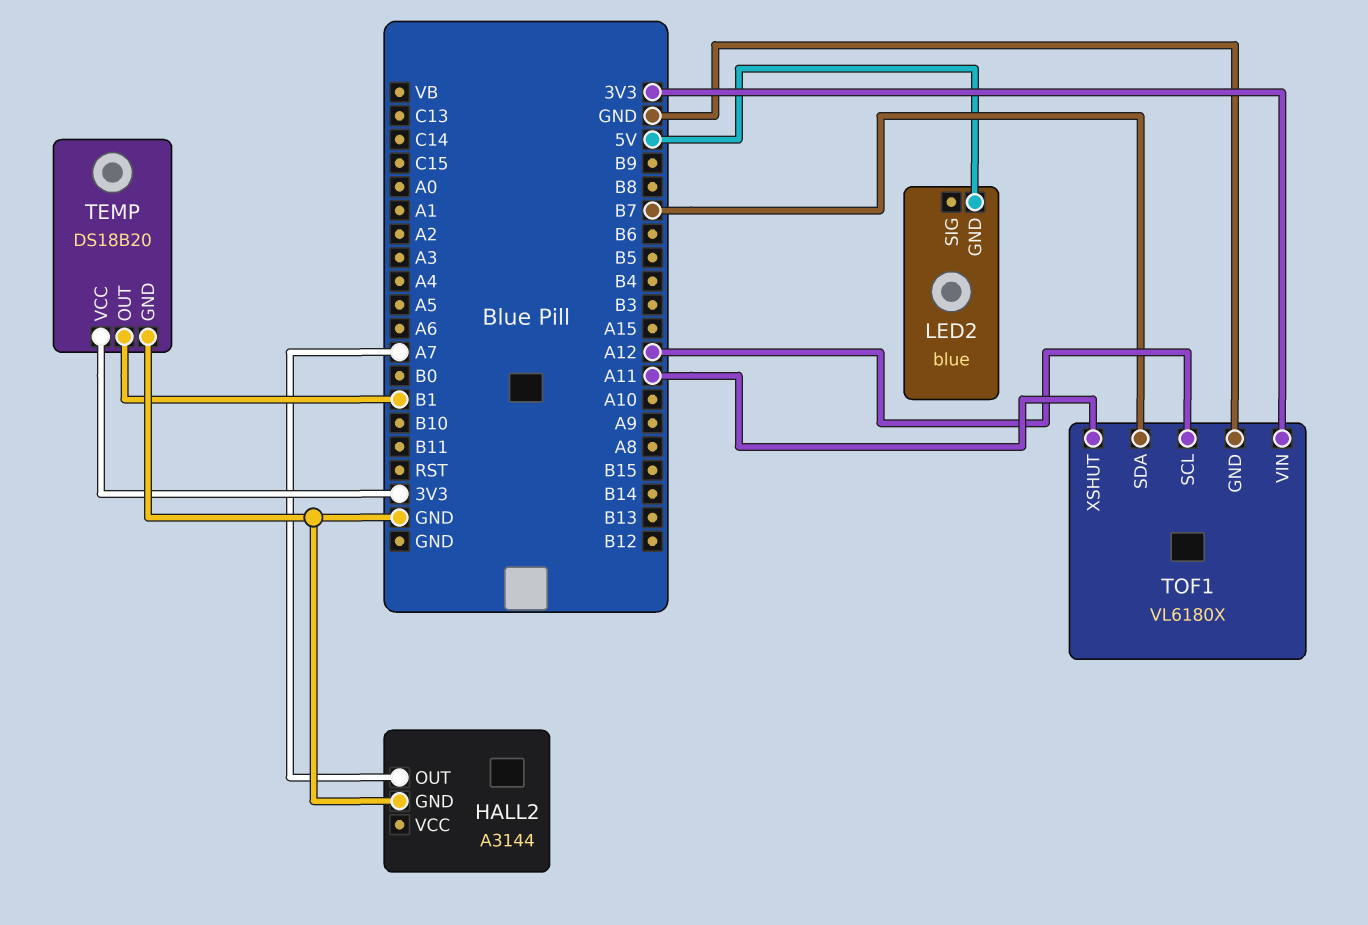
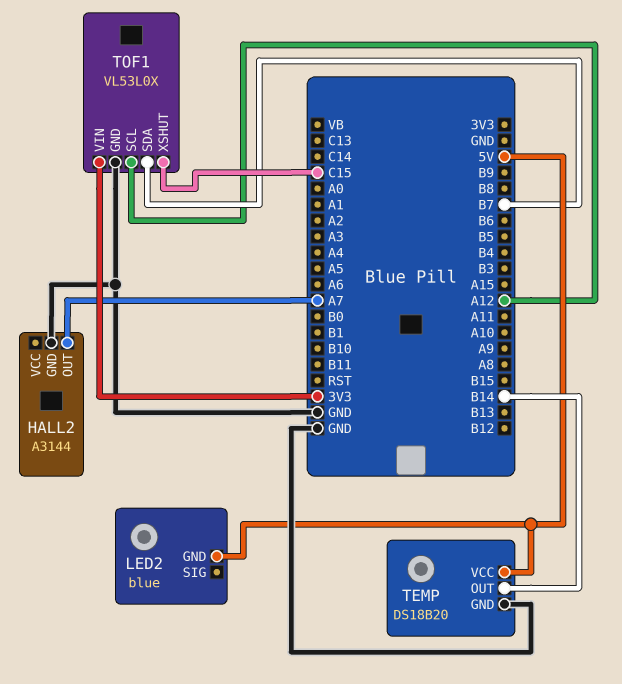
TEMP pin OUT: B1 -> B14
TEMP pin VCC: 3V3 -> 5V
TOF1: VL6180X -> VL53L0X
TOF1 pin XSHUT: A11 -> C15

